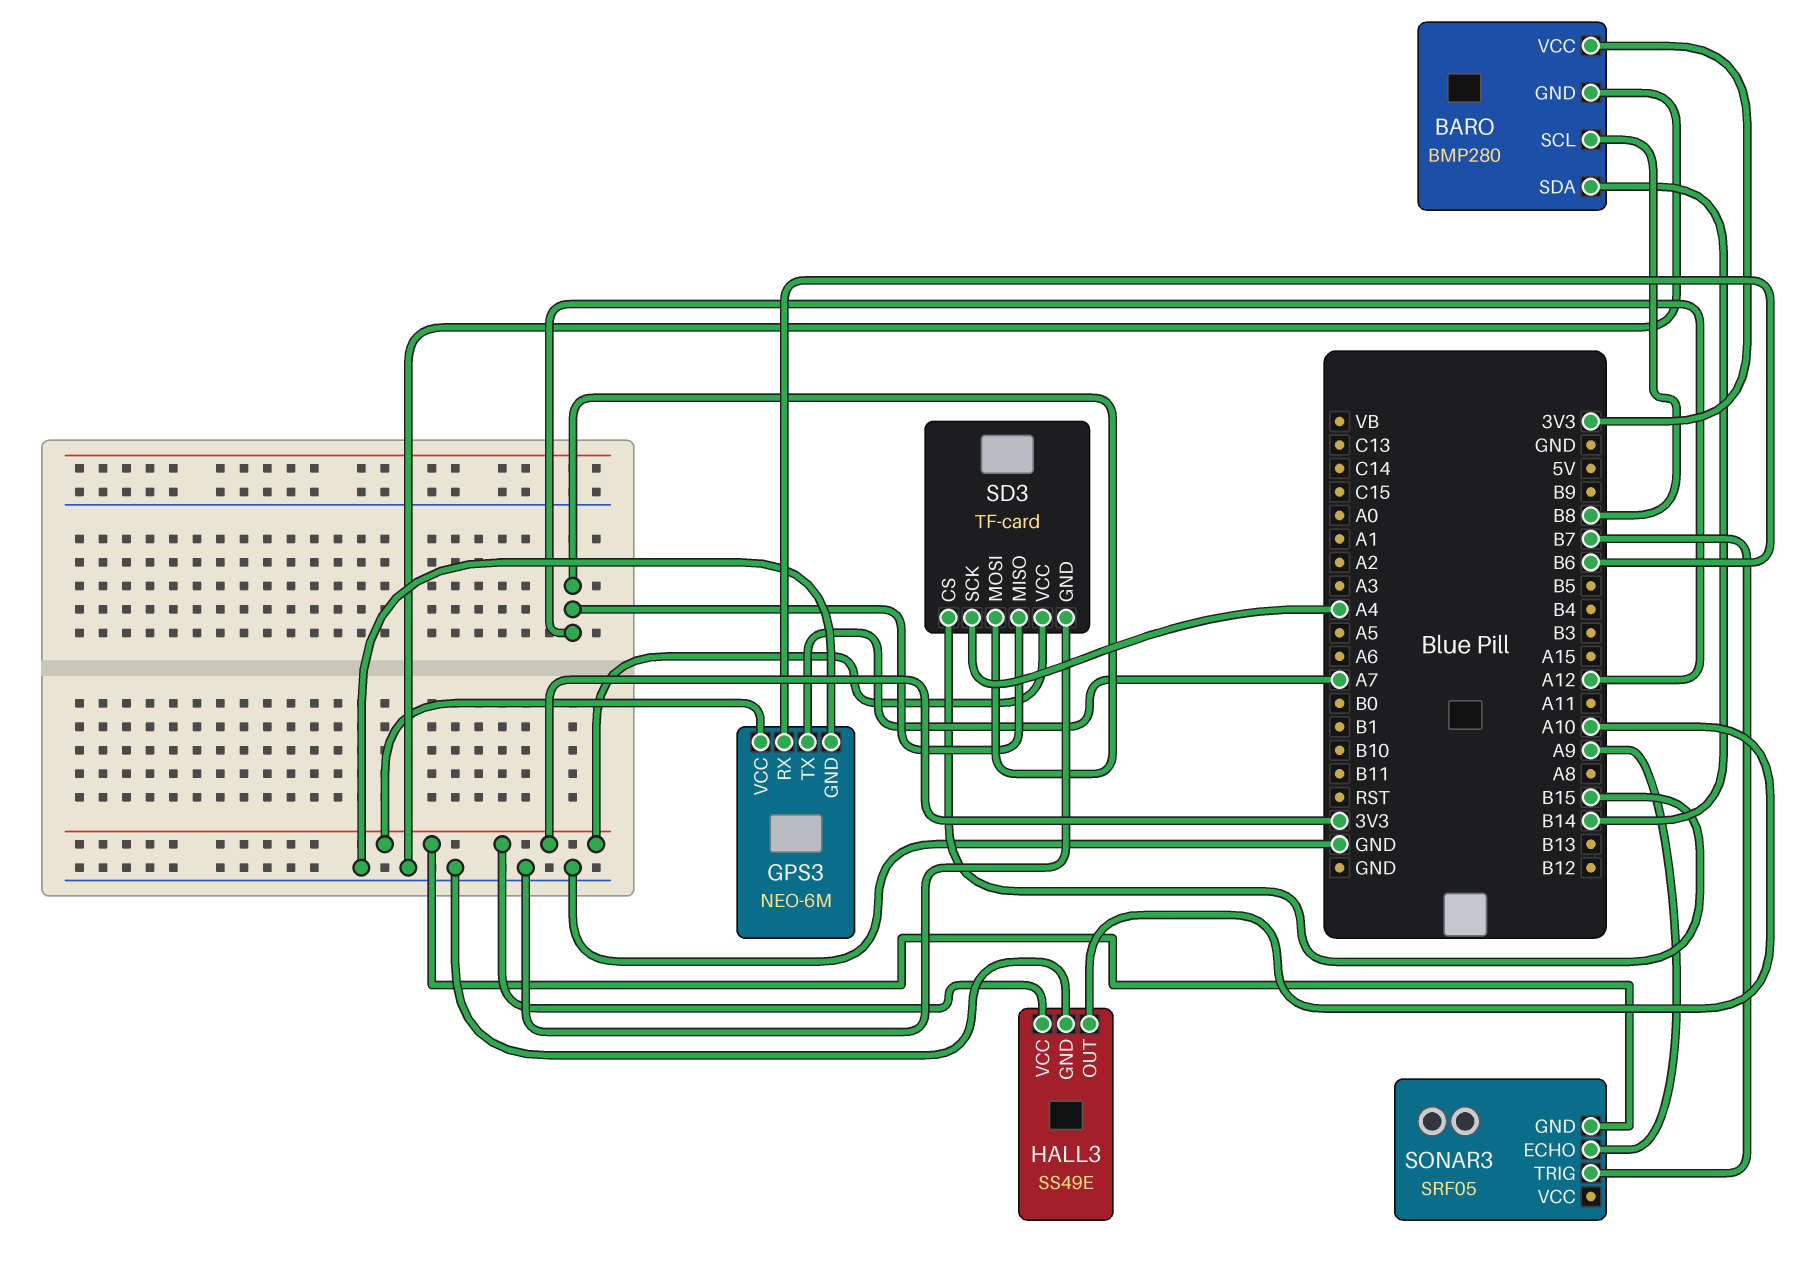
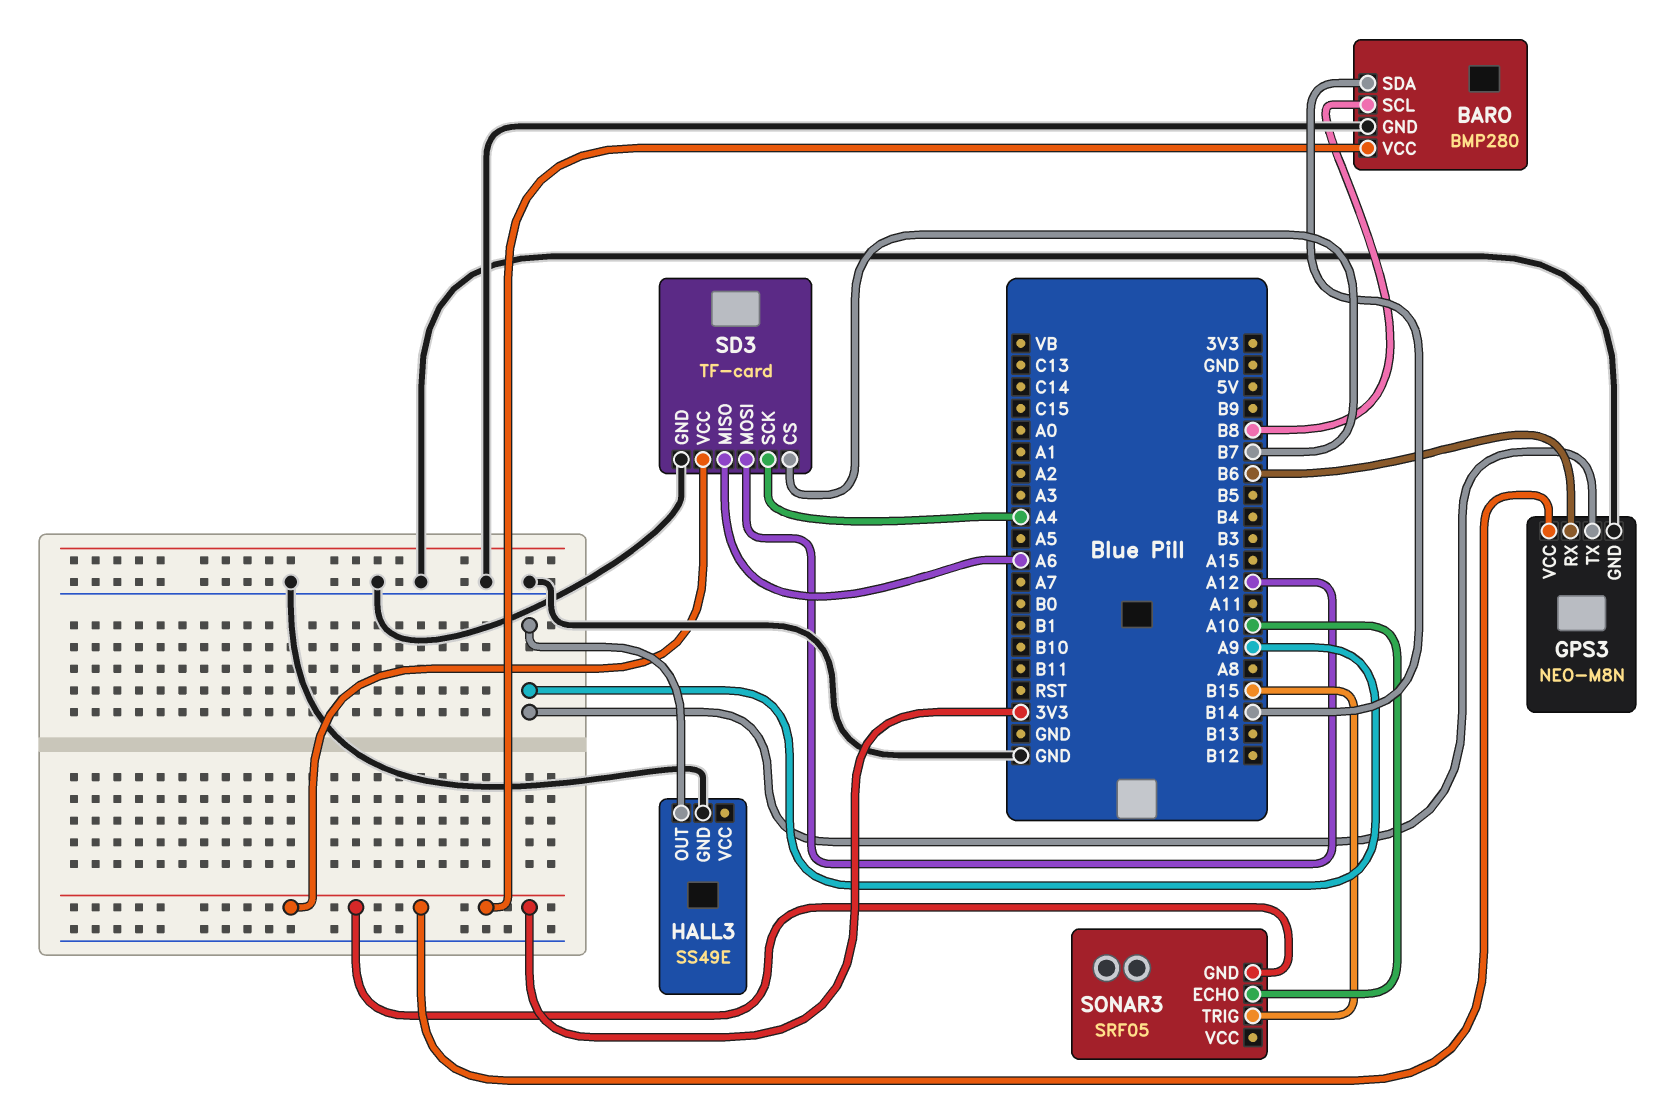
GPS3: NEO-6M -> NEO-M8N
GPS3 pin TX: A7 -> A9
HALL3 pin OUT: A10 -> A9
HALL3 pin VCC: 3V3 -> none
SD3 pin CS: B15 -> B7
SD3 pin MISO: A12 -> A6
SONAR3 pin ECHO: A9 -> A10
SONAR3 pin TRIG: B7 -> B15

